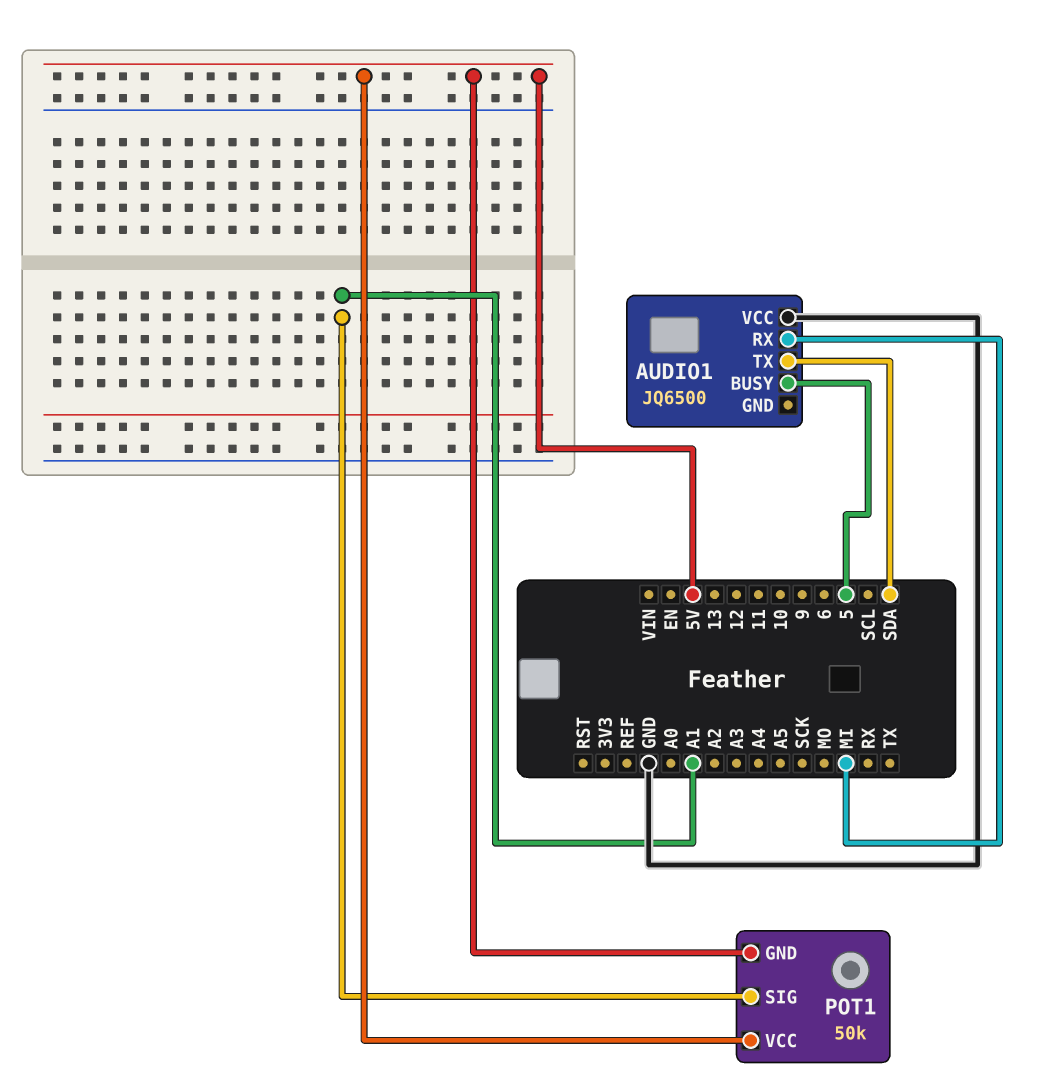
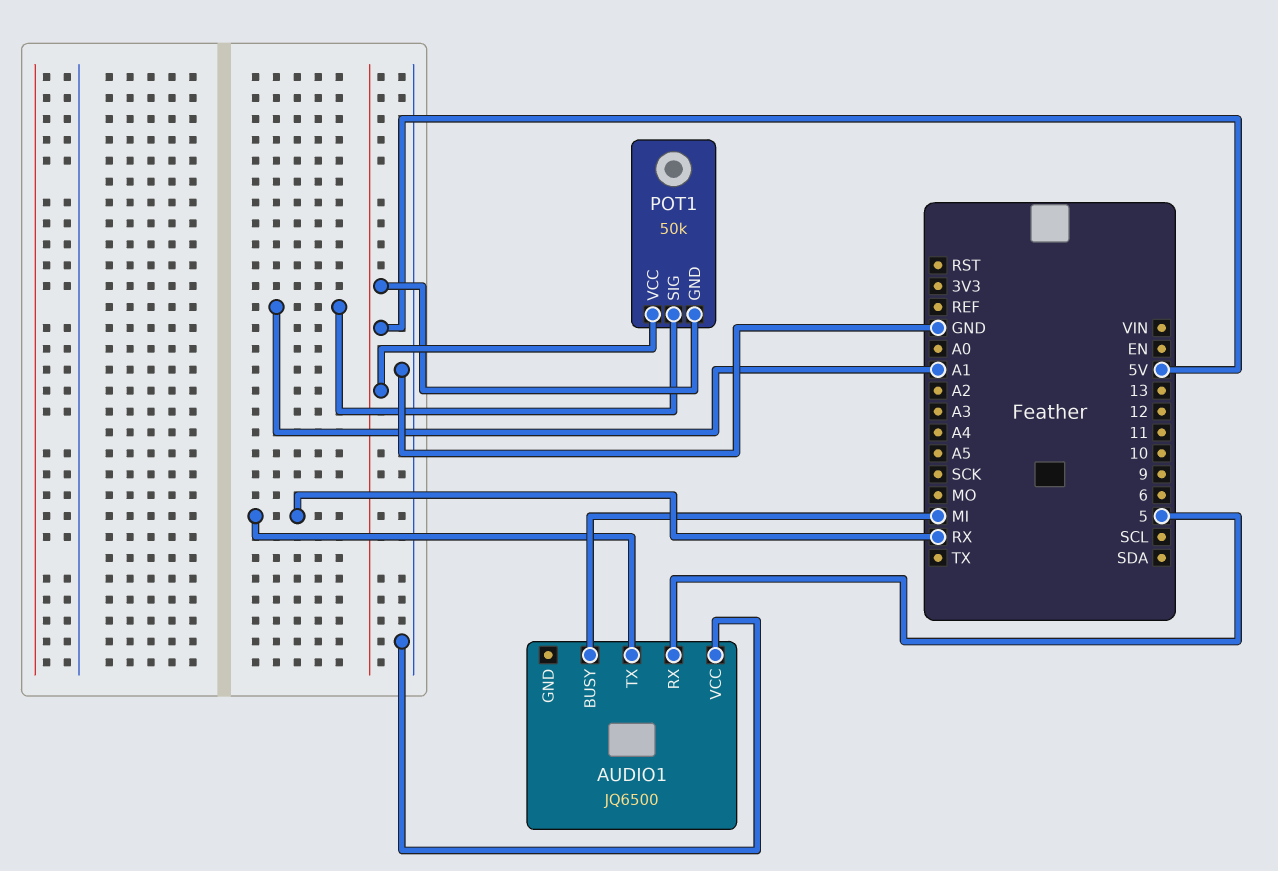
AUDIO1 pin BUSY: 5 -> MI
AUDIO1 pin RX: MI -> 5
AUDIO1 pin TX: SDA -> RX

